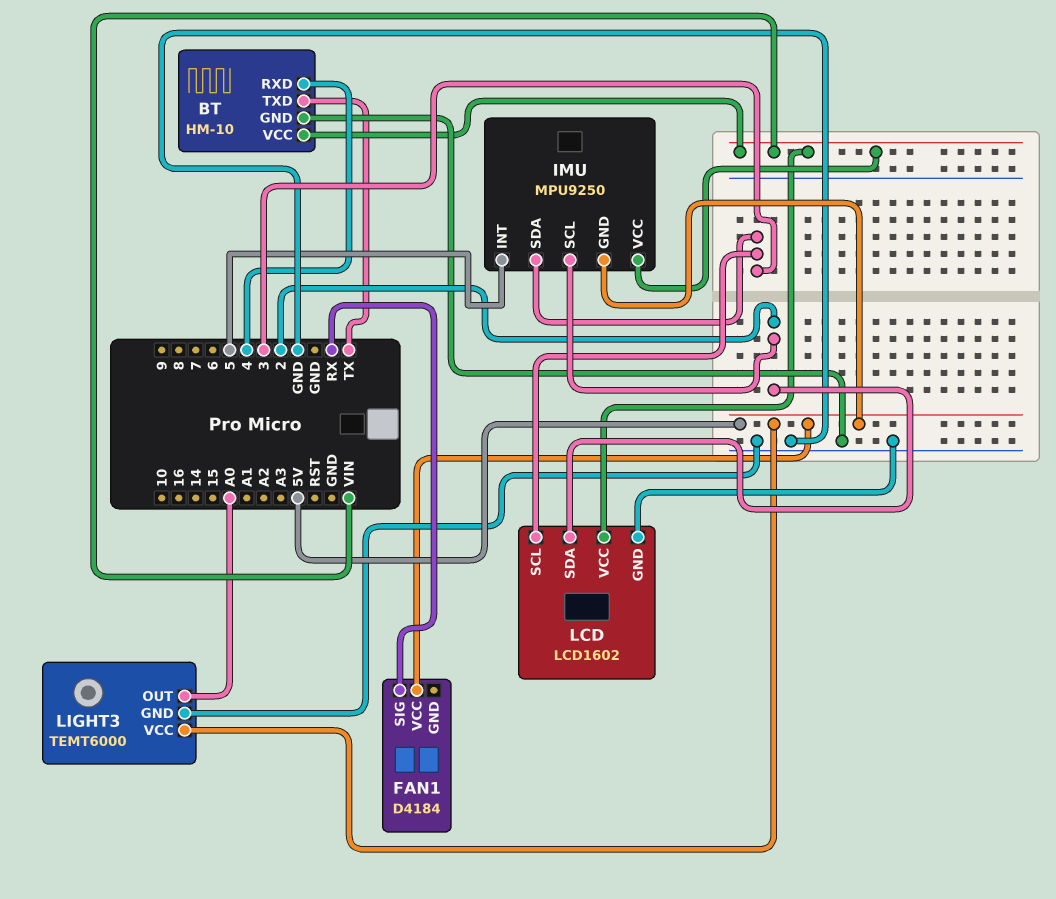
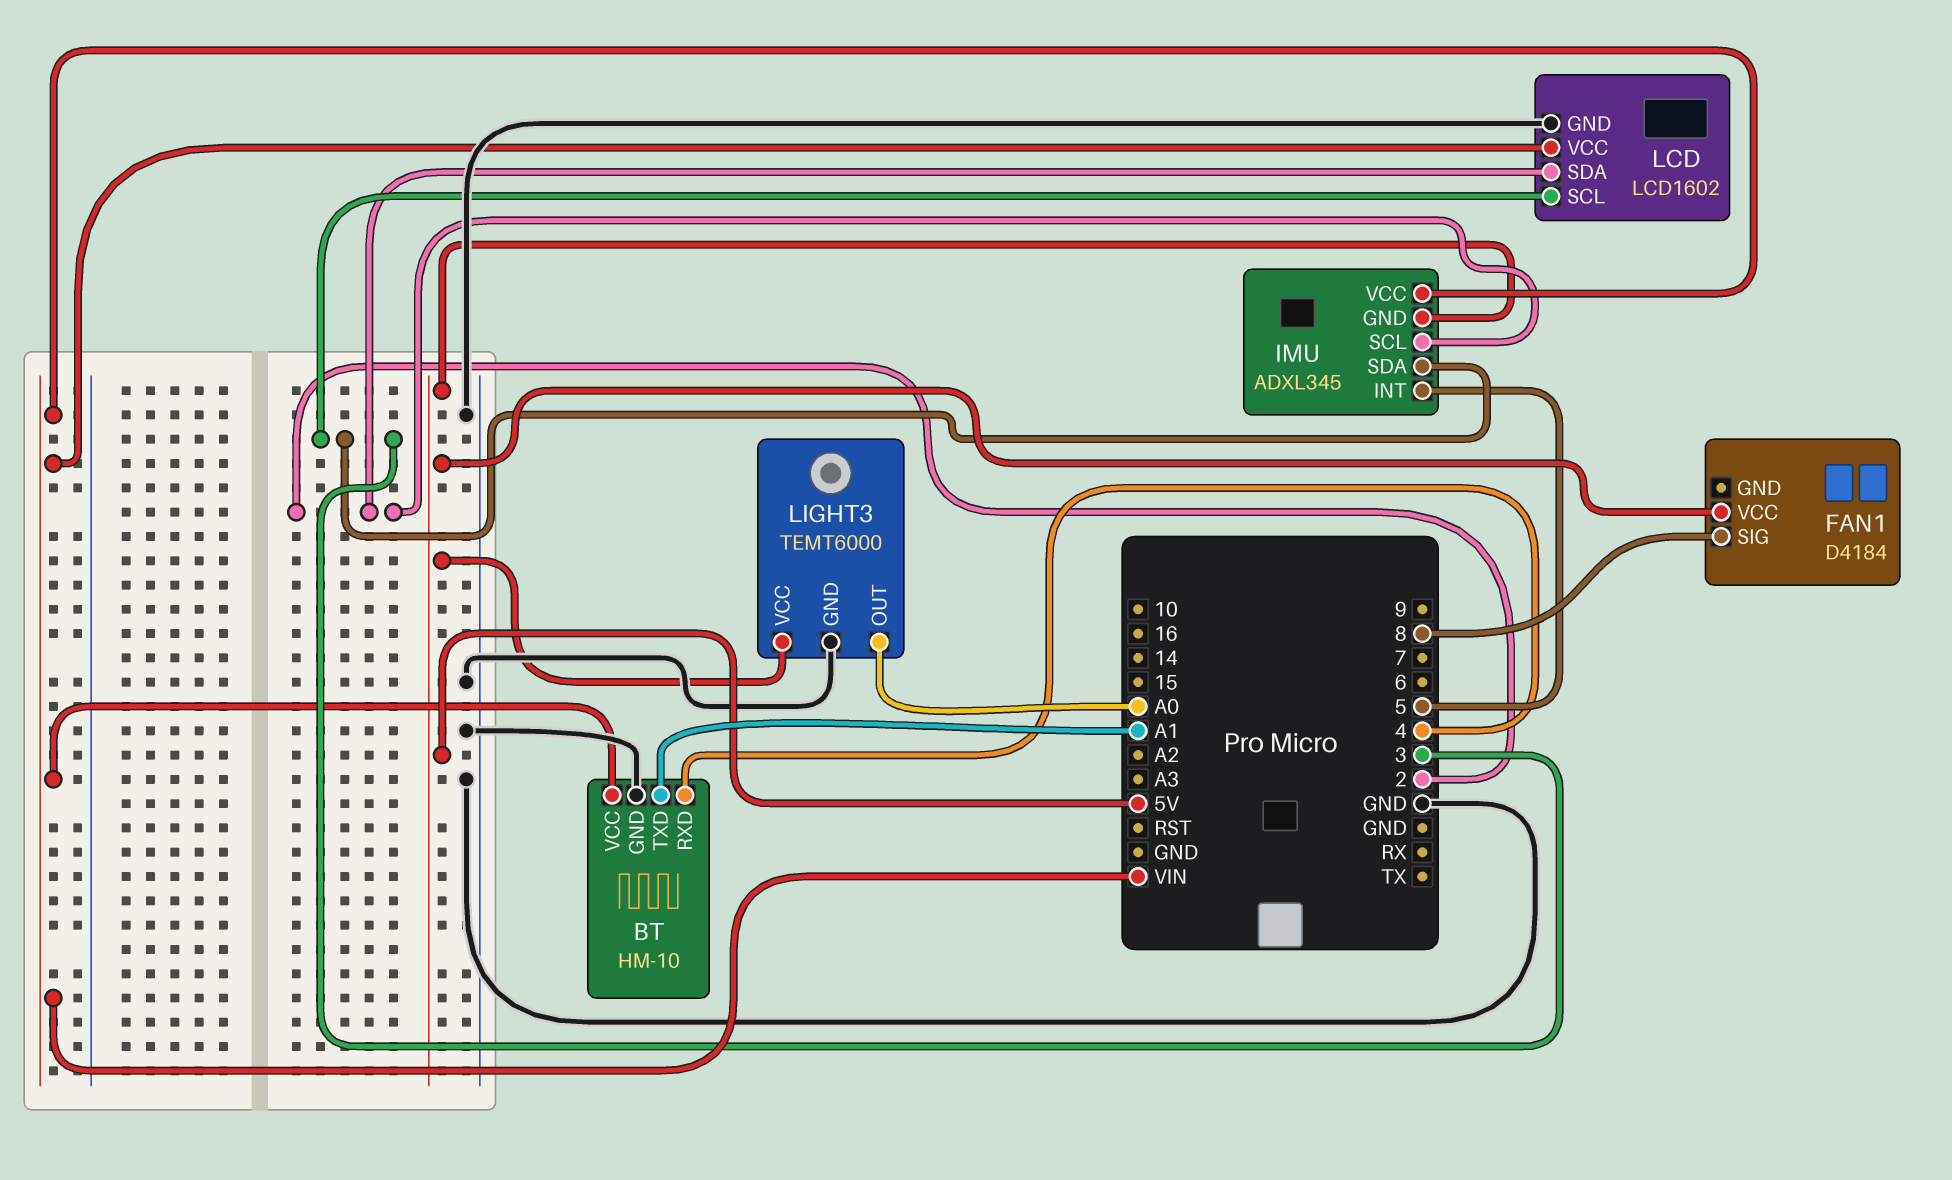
BT pin TXD: TX -> A1
FAN1 pin SIG: RX -> 8
IMU: MPU9250 -> ADXL345

